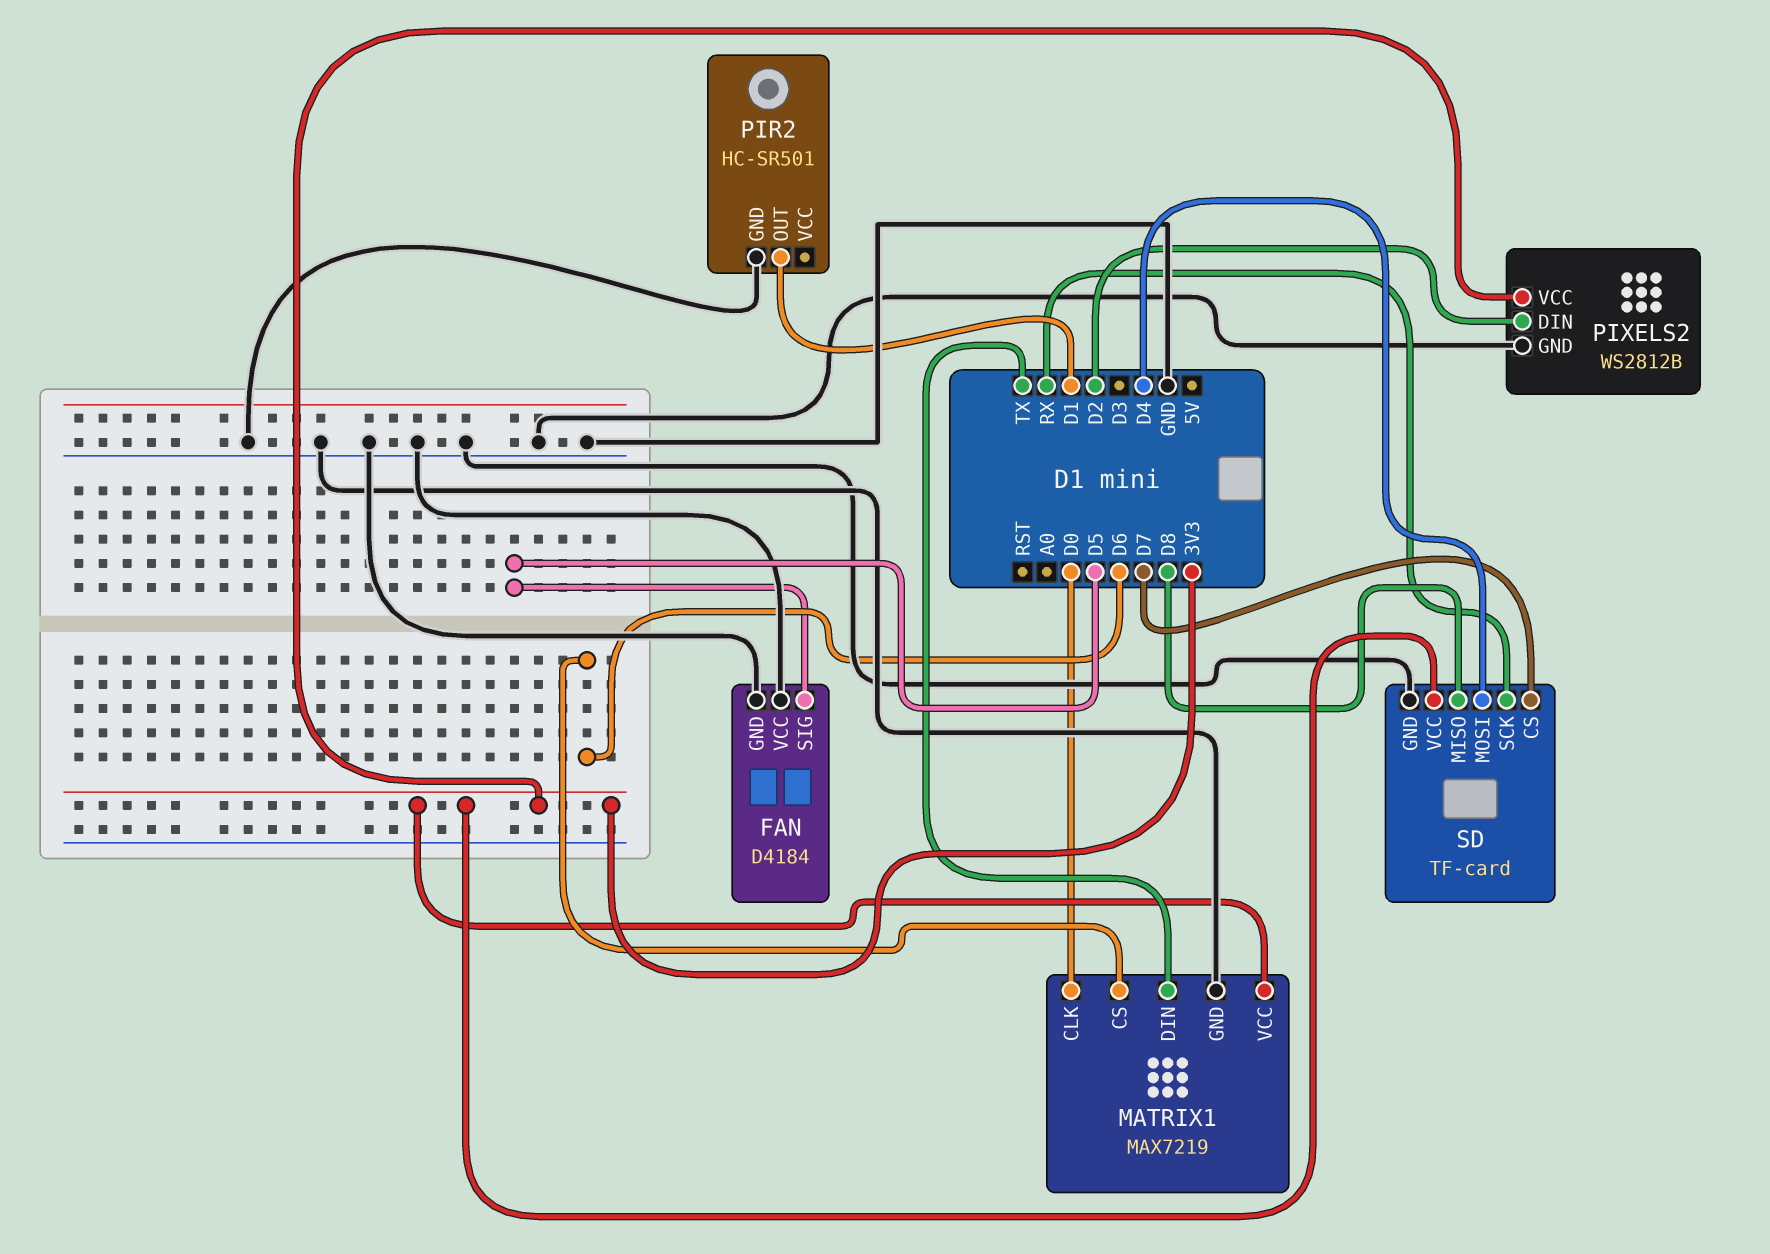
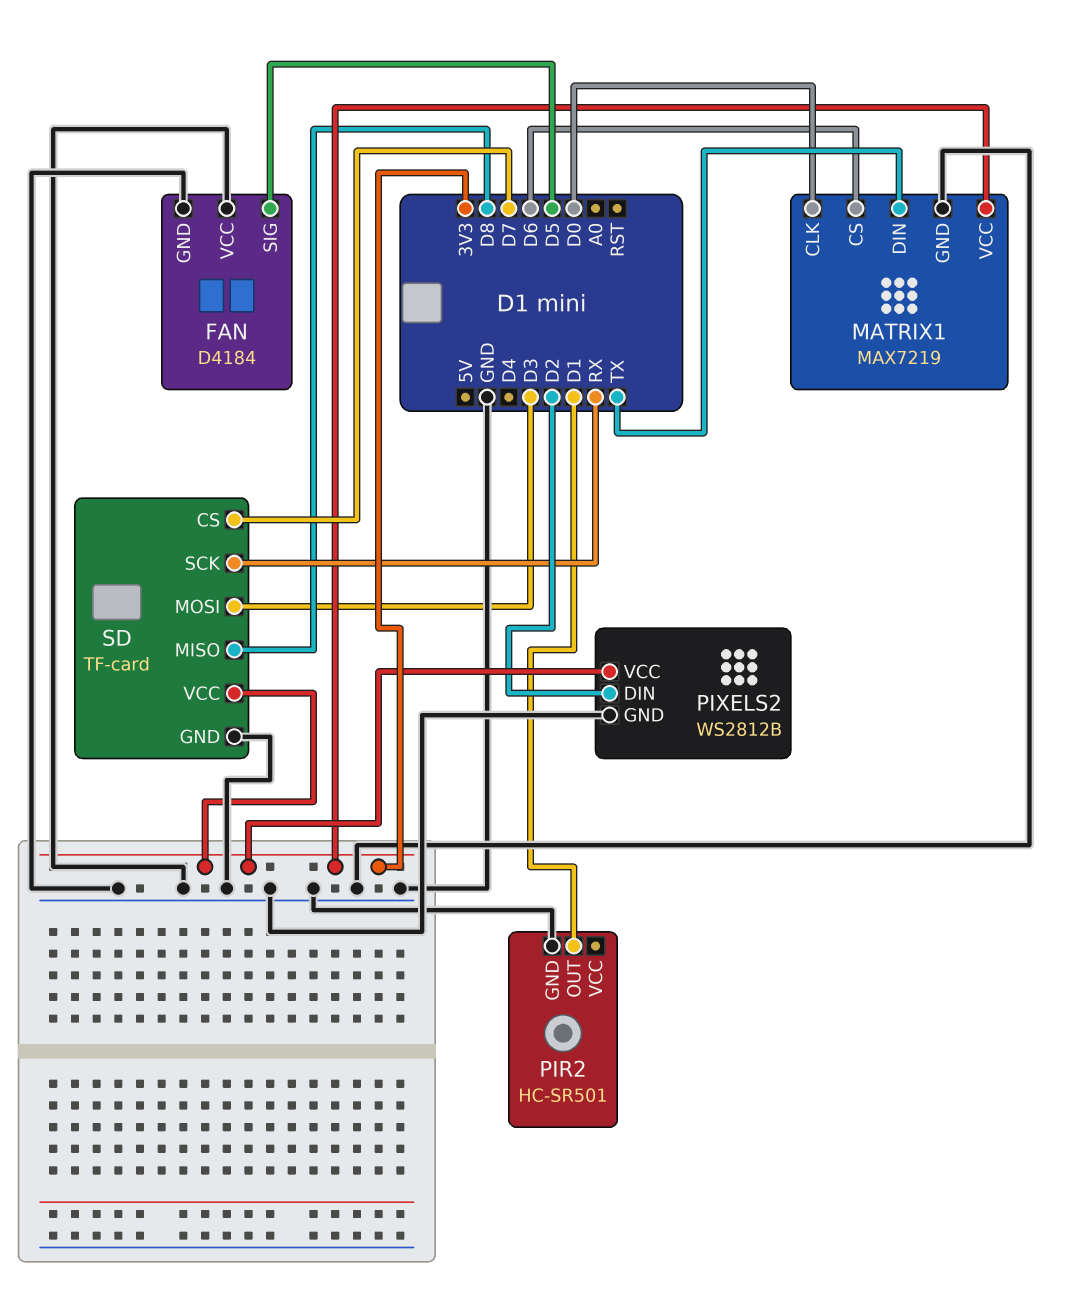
SD pin MOSI: D4 -> D3

